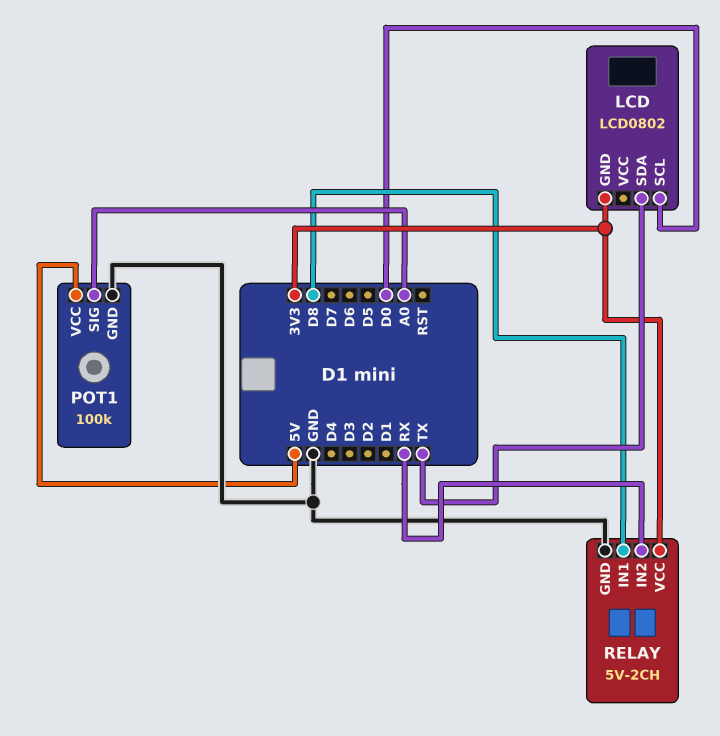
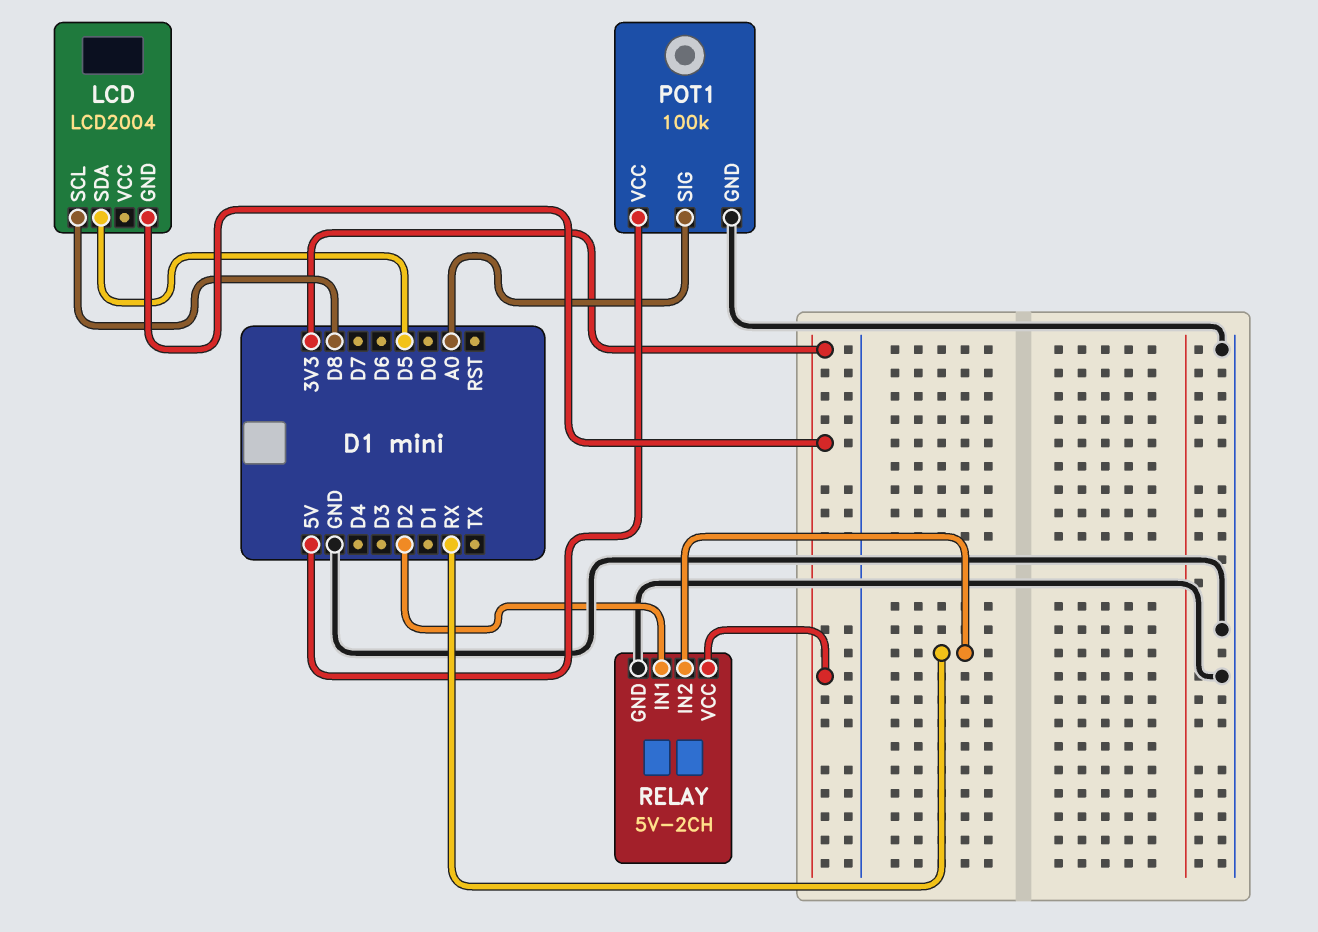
LCD: LCD0802 -> LCD2004
LCD pin SCL: D0 -> D8
LCD pin SDA: TX -> D5
RELAY pin IN1: D8 -> D2

